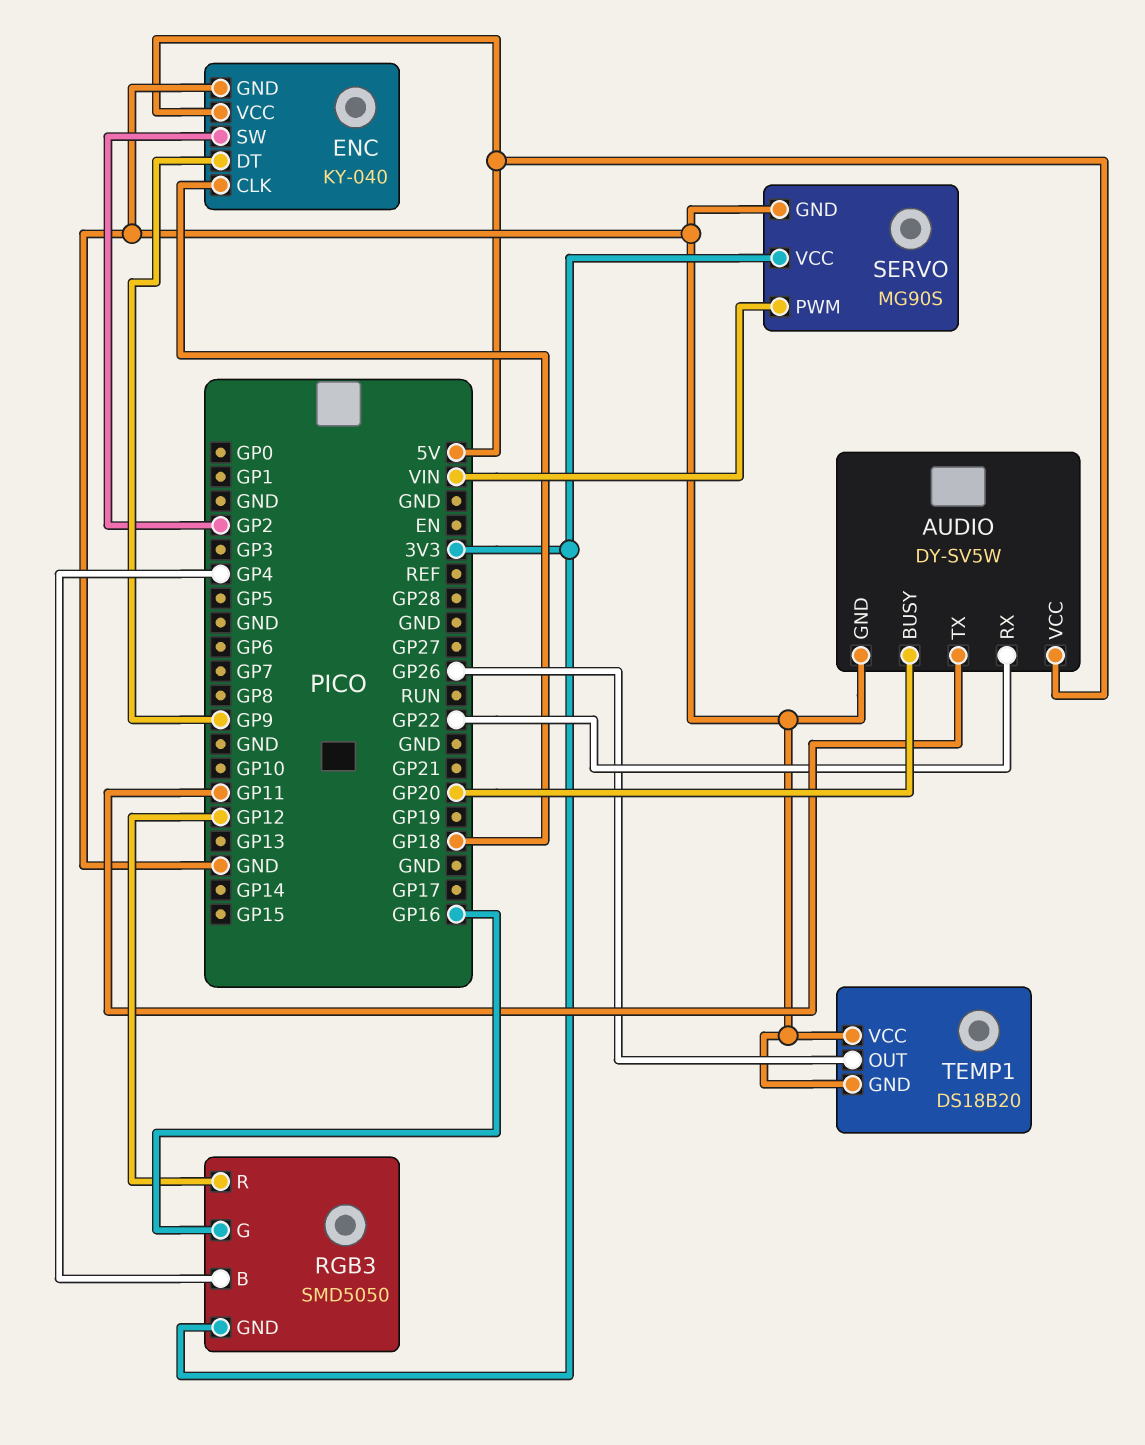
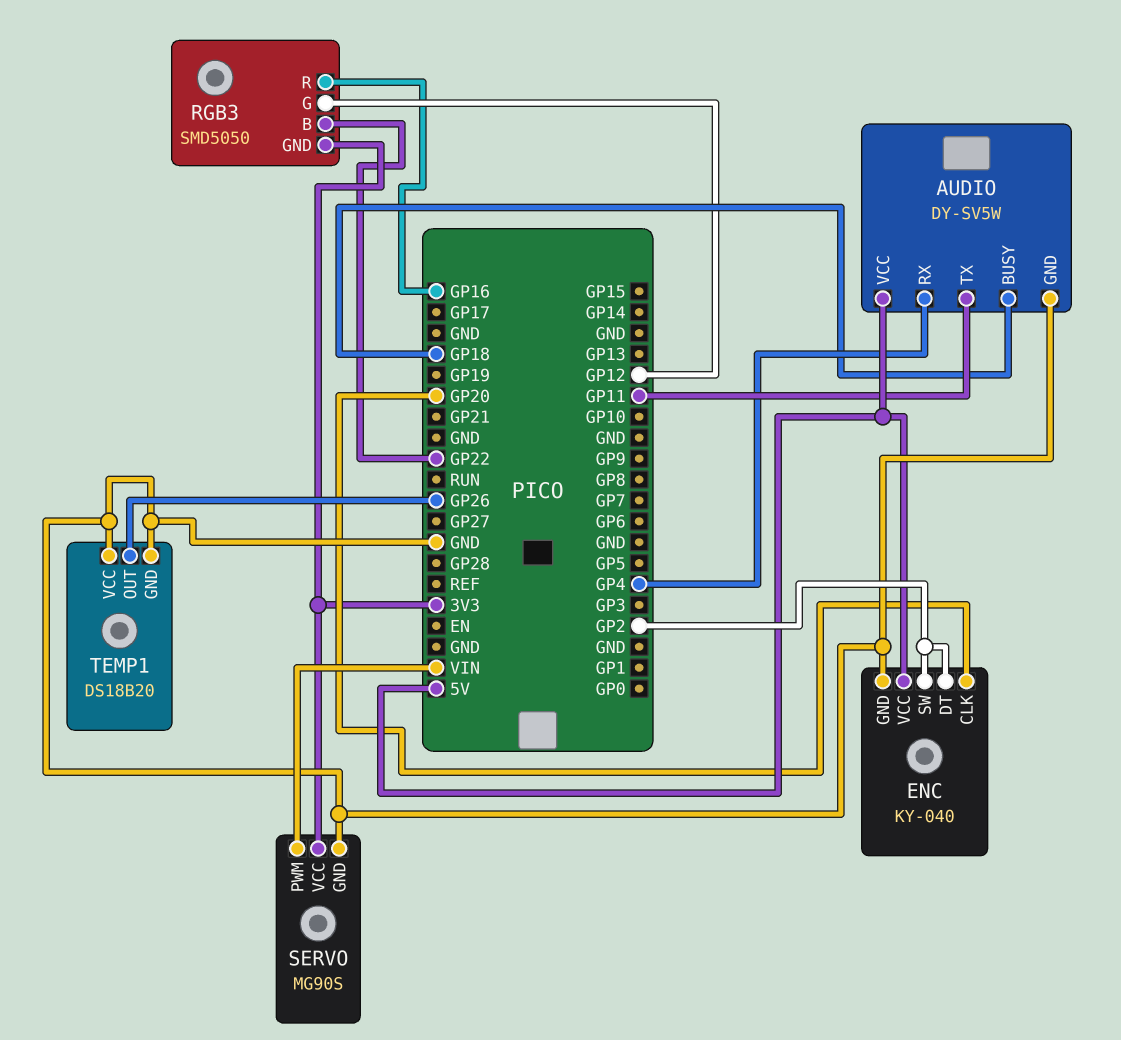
AUDIO pin BUSY: GP20 -> GP18
AUDIO pin RX: GP22 -> GP4
ENC pin CLK: GP18 -> GP20
ENC pin DT: GP9 -> GP2
RGB3 pin B: GP4 -> GP22
RGB3 pin G: GP16 -> GP12
RGB3 pin R: GP12 -> GP16

